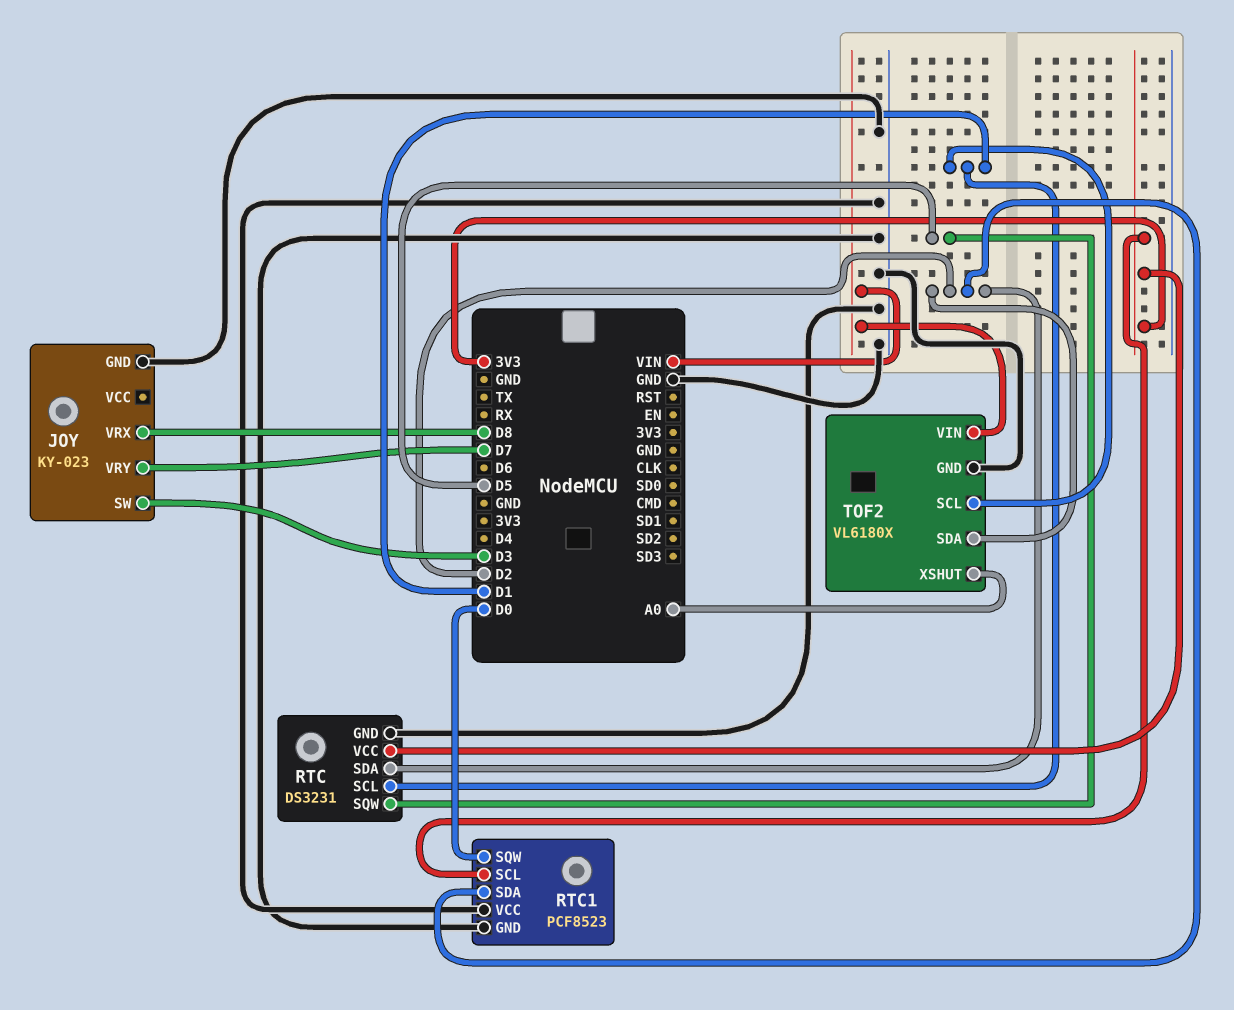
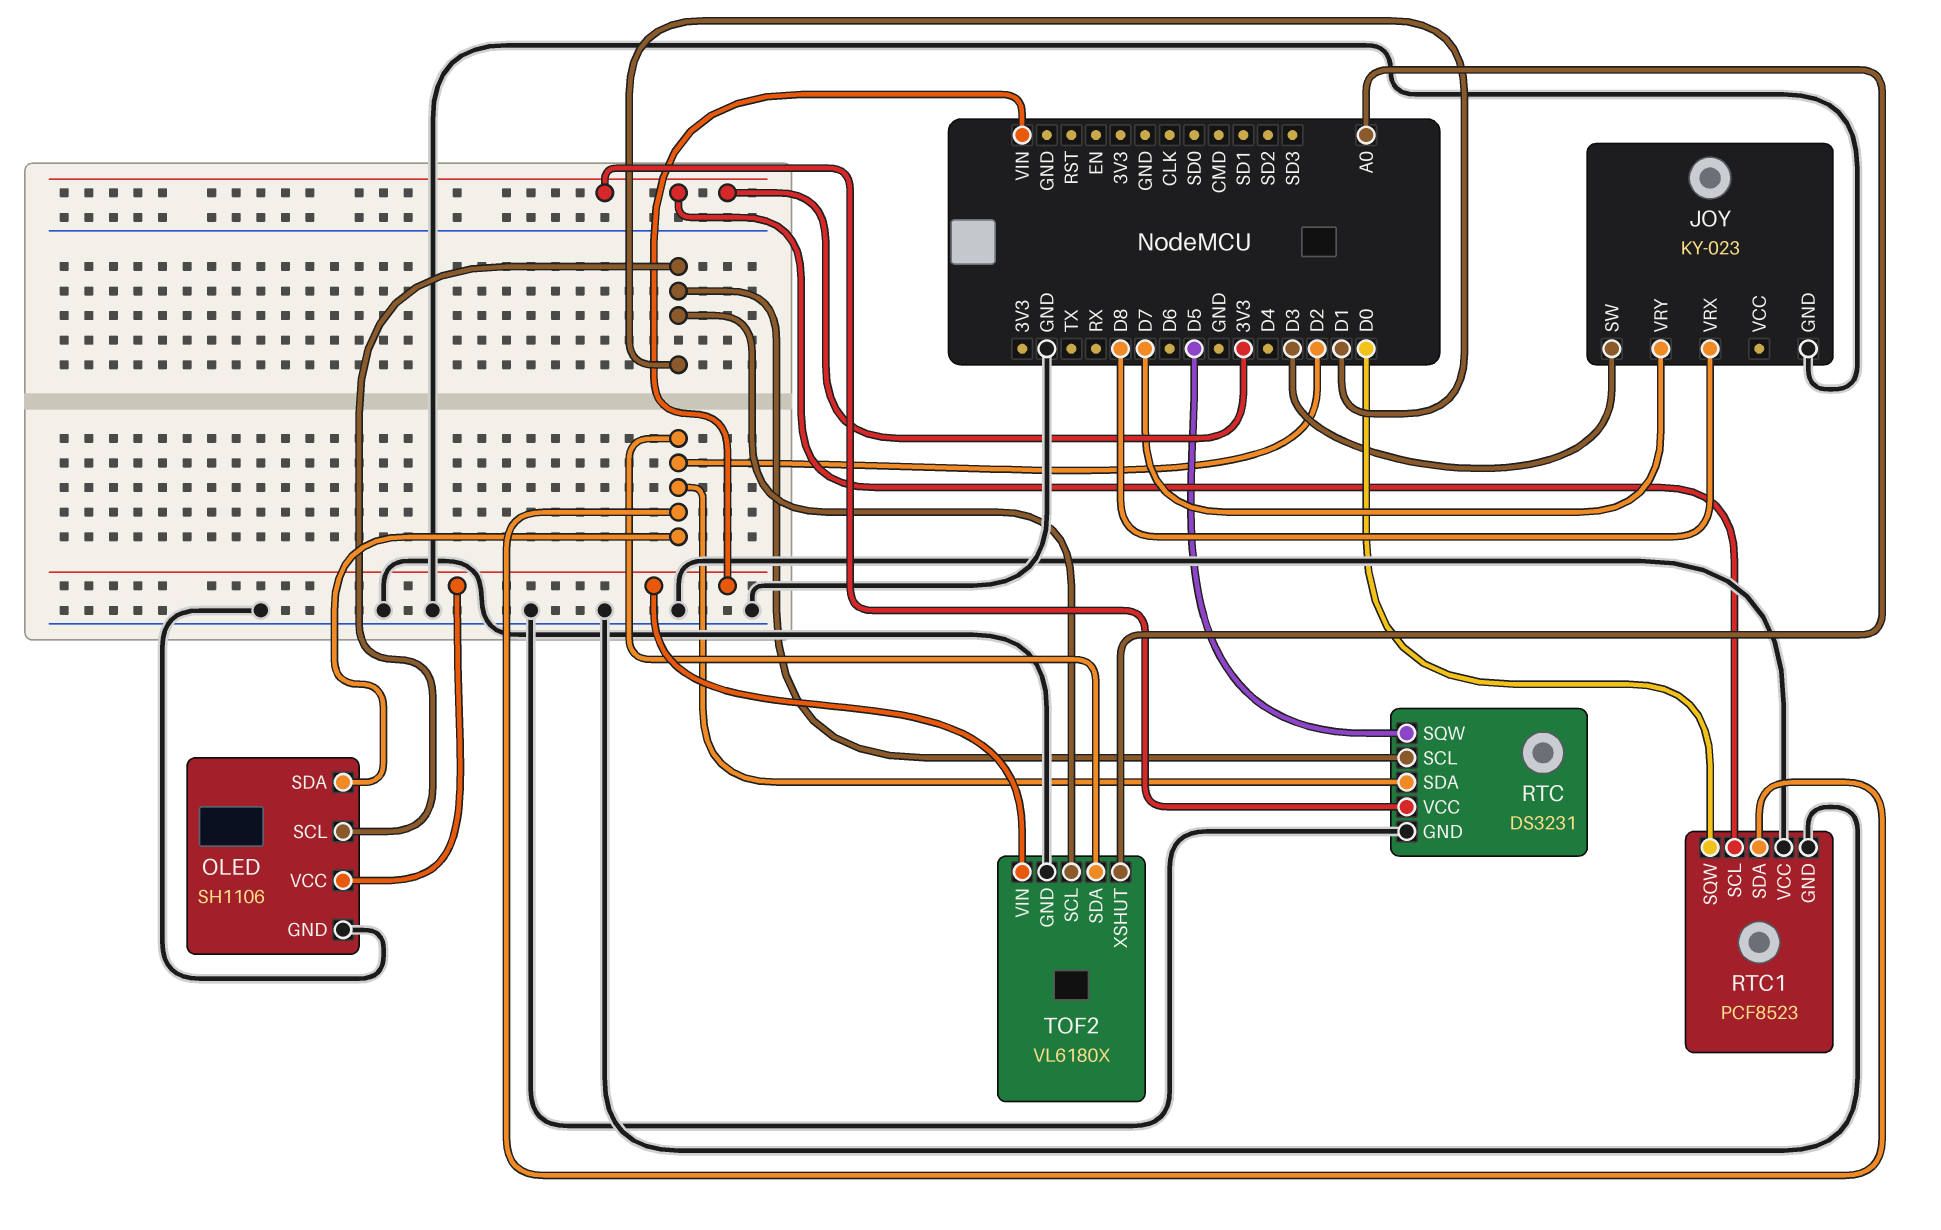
OLED: none -> SH1106
OLED pin GND: none -> GND
OLED pin SCL: none -> D1
OLED pin SDA: none -> D2
OLED pin VCC: none -> VIN

